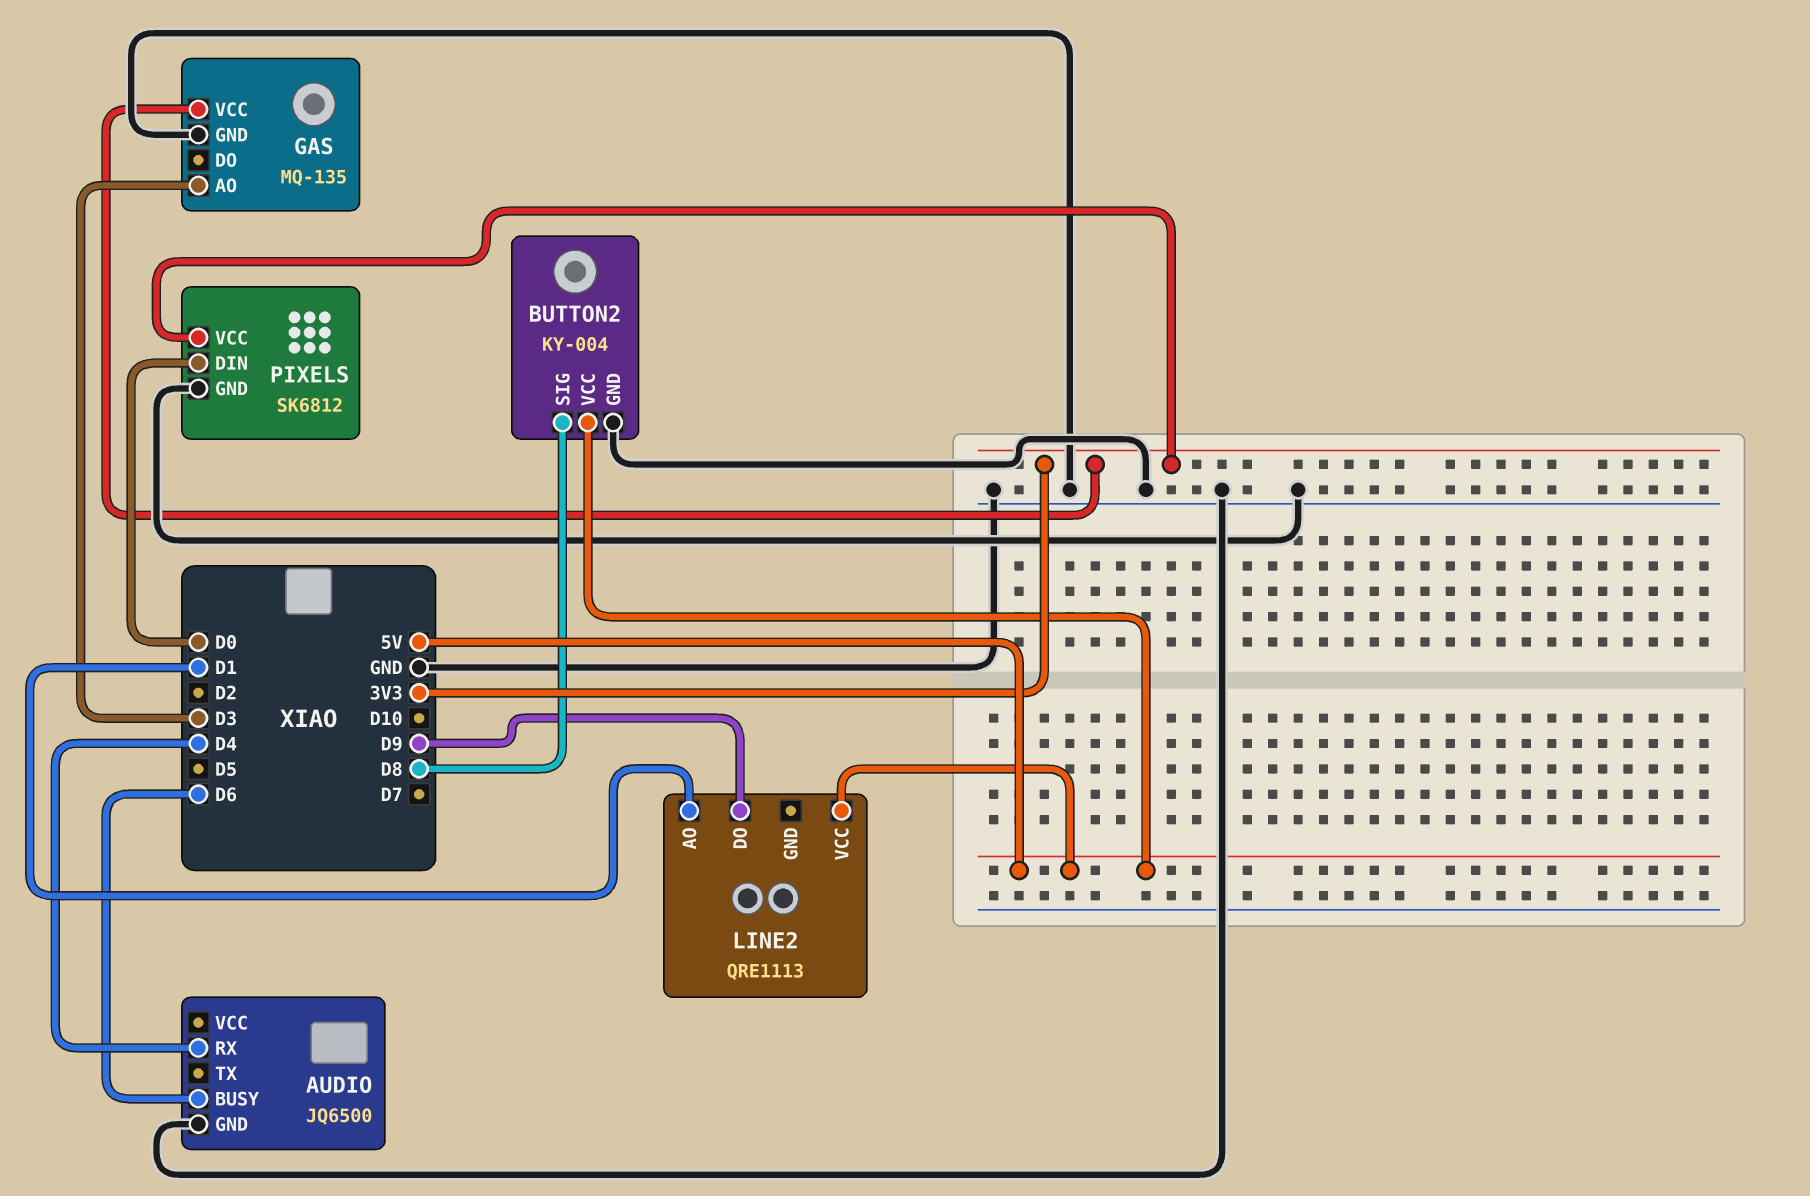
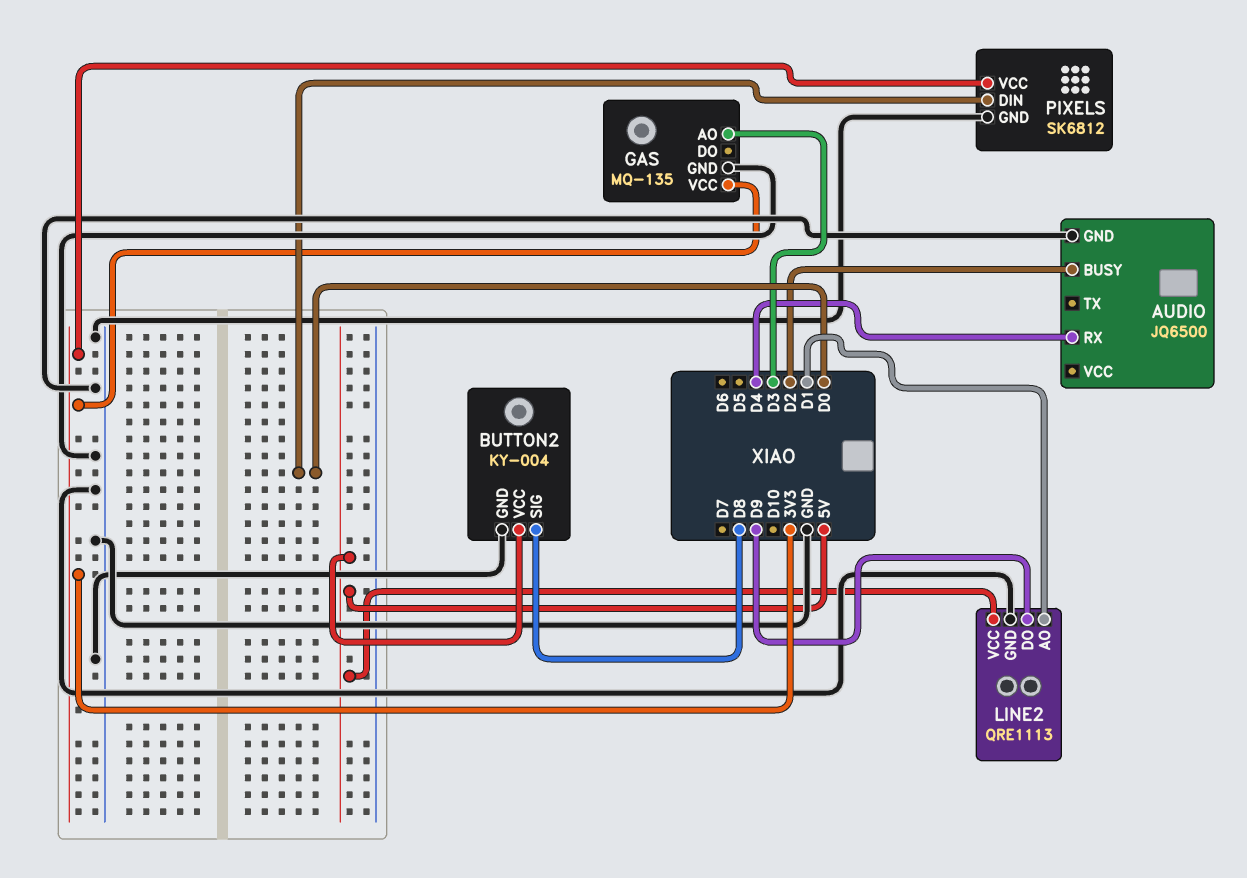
AUDIO pin BUSY: D6 -> D2
LINE2 pin GND: none -> GND

